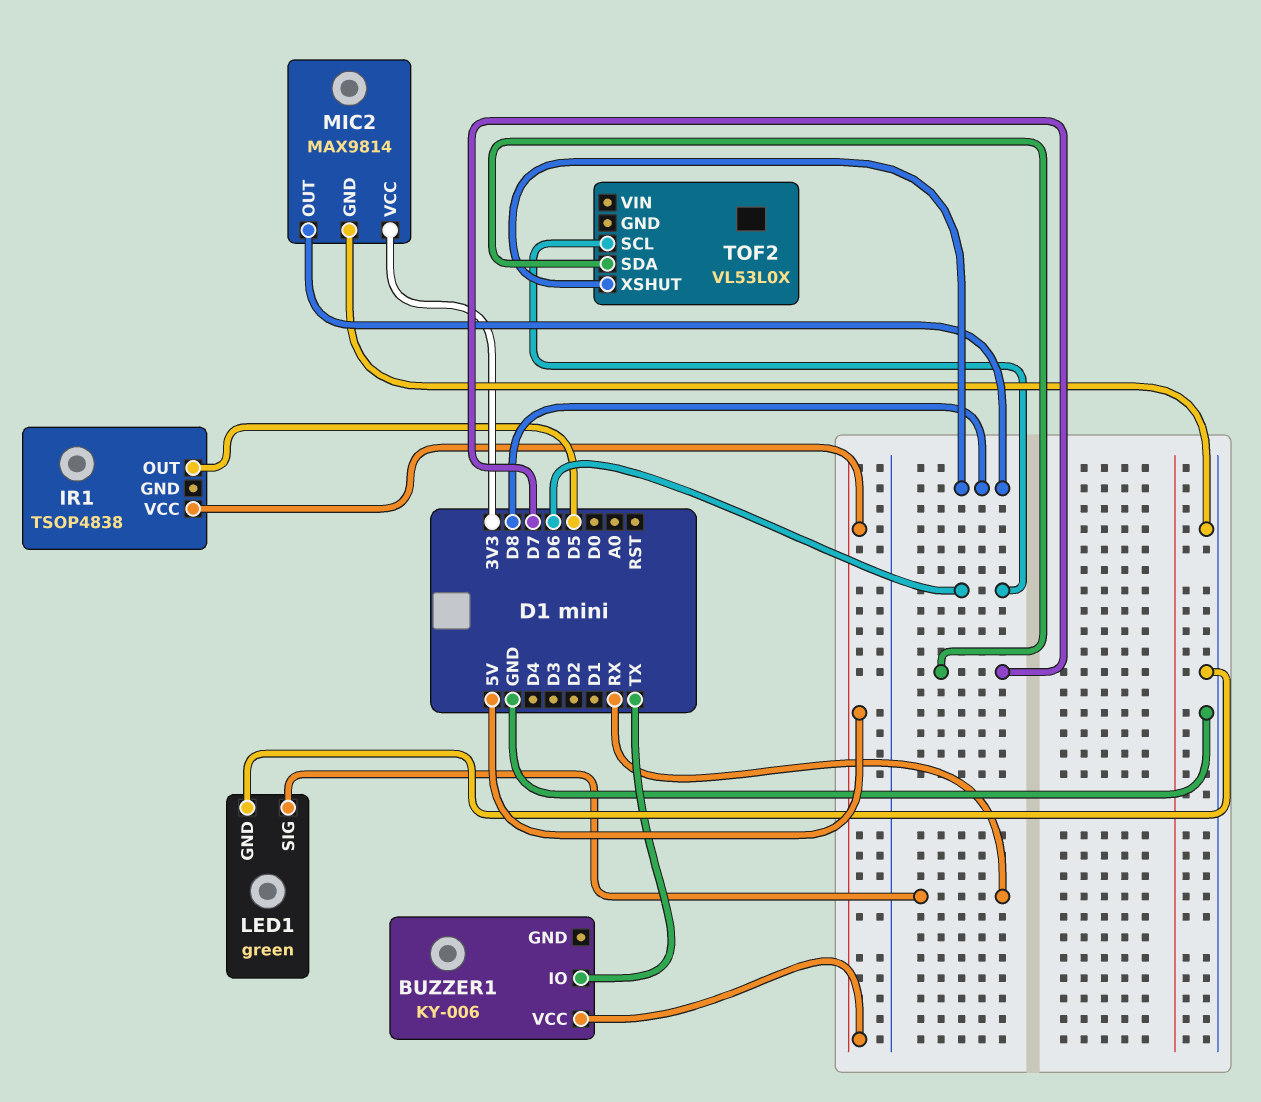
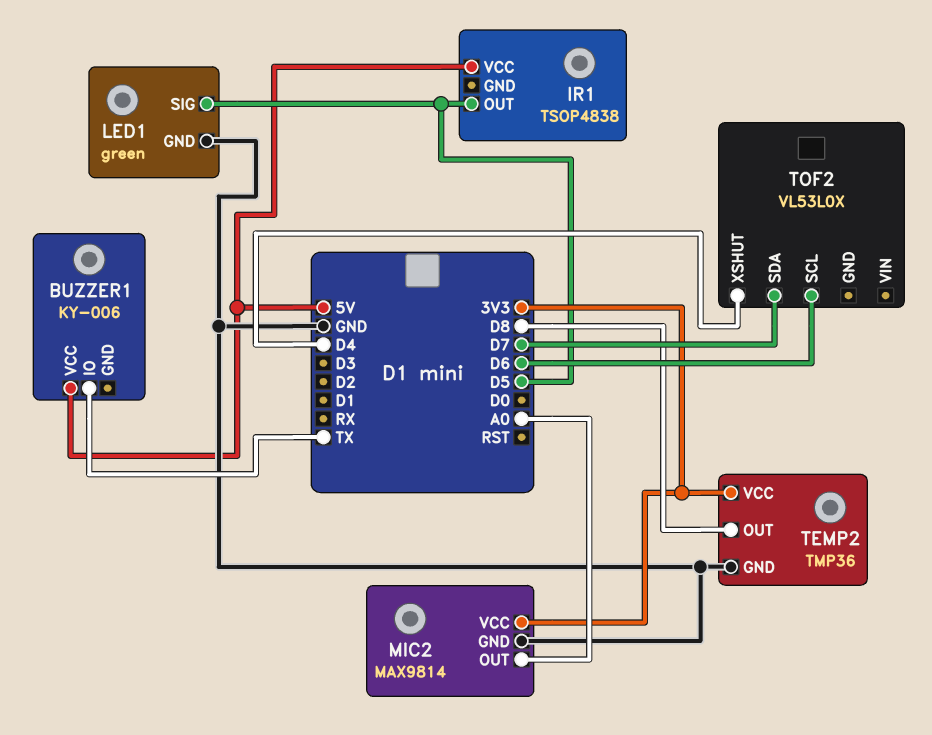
LED1 pin SIG: RX -> D5
MIC2 pin OUT: D8 -> A0
TEMP2: none -> TMP36
TEMP2 pin GND: none -> GND
TEMP2 pin OUT: none -> D8
TEMP2 pin VCC: none -> 3V3
TOF2 pin XSHUT: D8 -> D4

